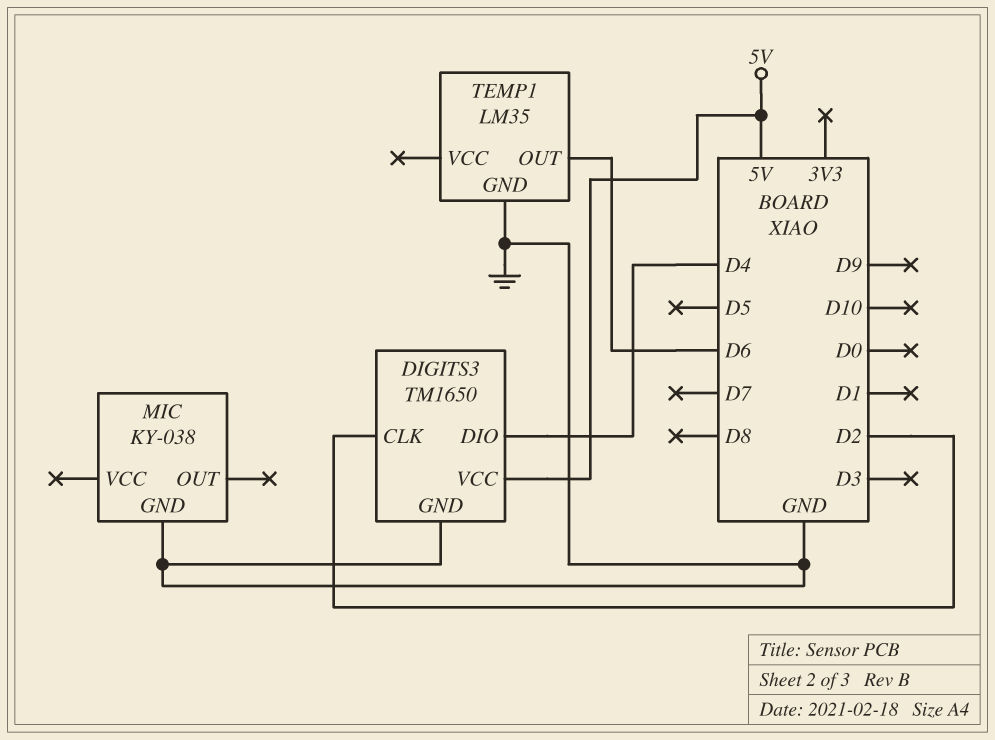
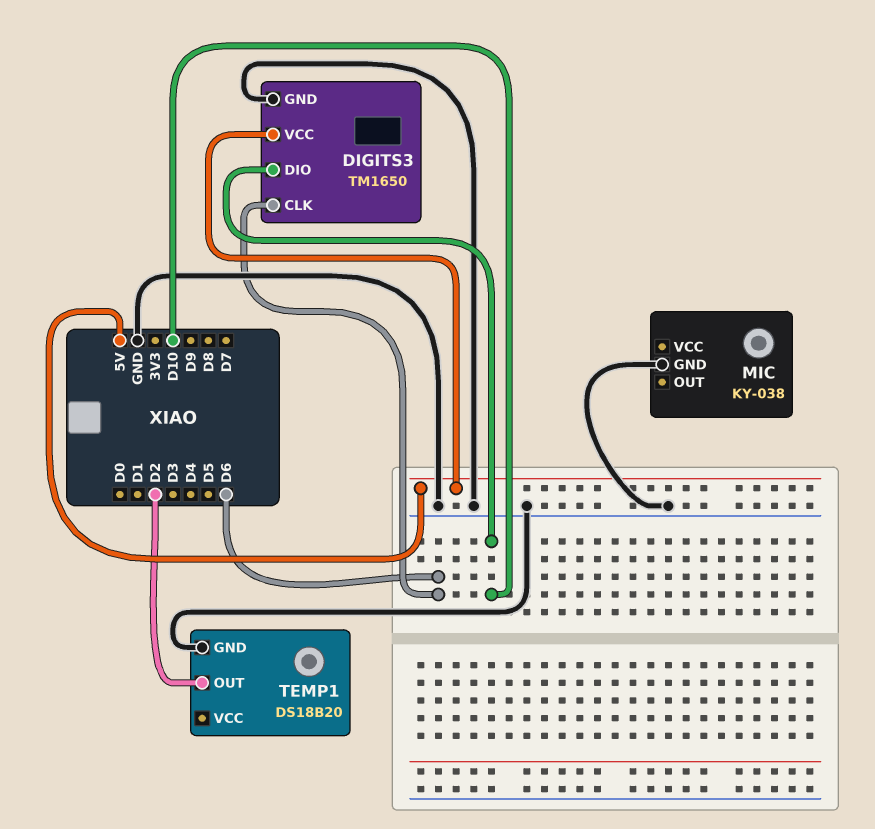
DIGITS3 pin CLK: D2 -> D6
DIGITS3 pin DIO: D4 -> D10
TEMP1: LM35 -> DS18B20
TEMP1 pin OUT: D6 -> D2

